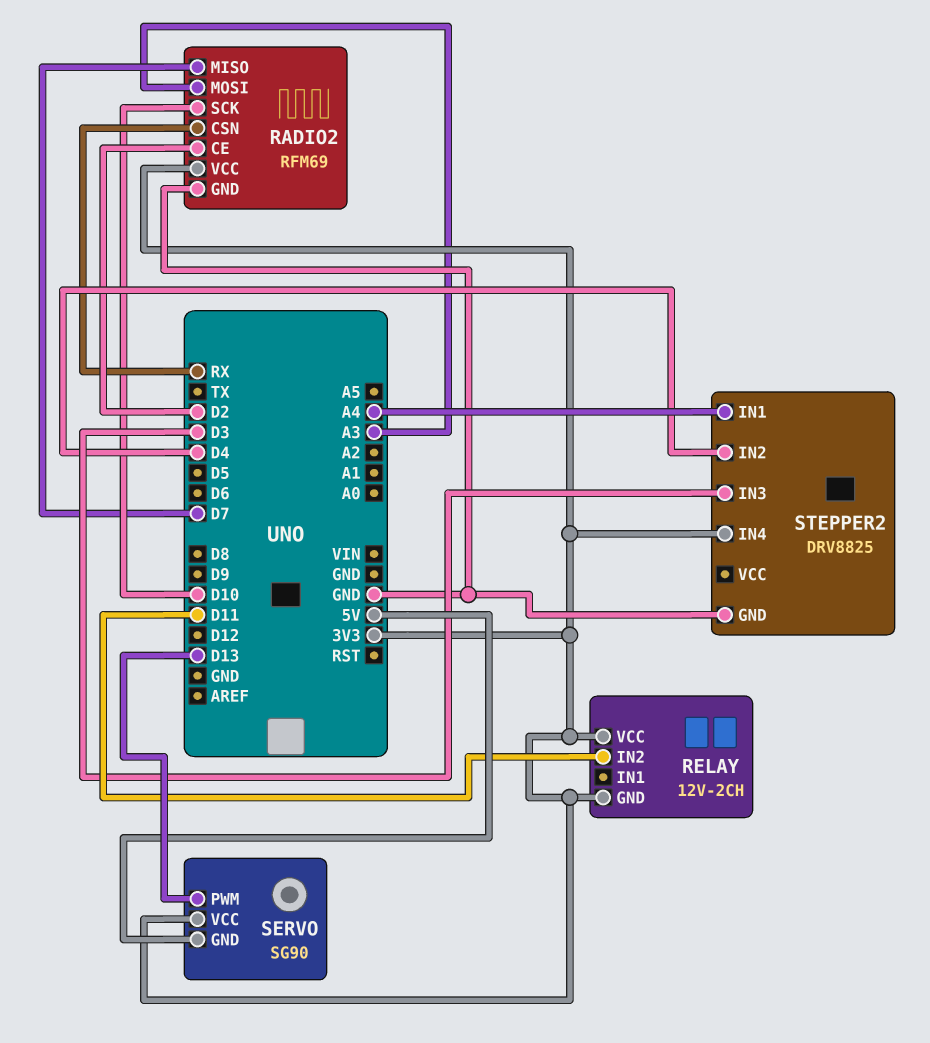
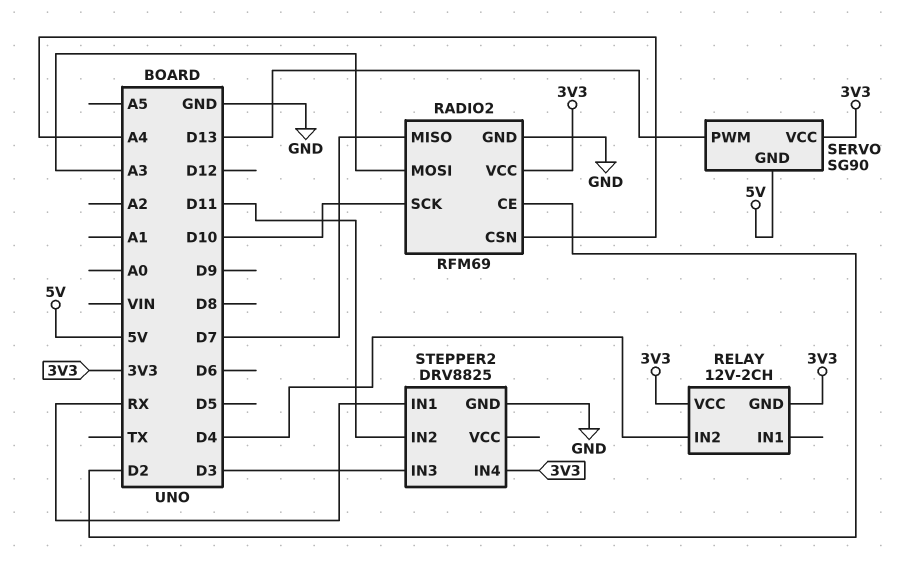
RADIO2 pin CSN: RX -> A4
RELAY pin IN2: D11 -> D4
STEPPER2 pin IN1: A4 -> RX
STEPPER2 pin IN2: D4 -> D11

